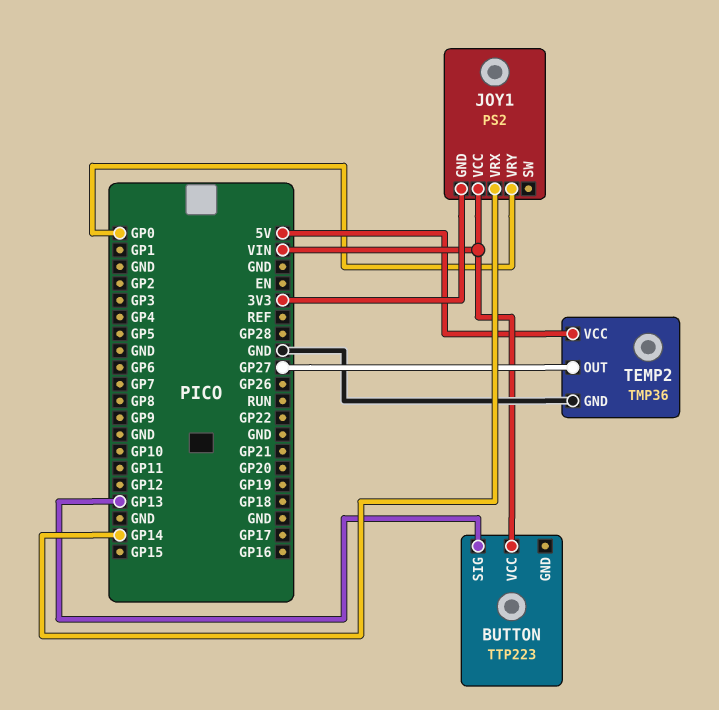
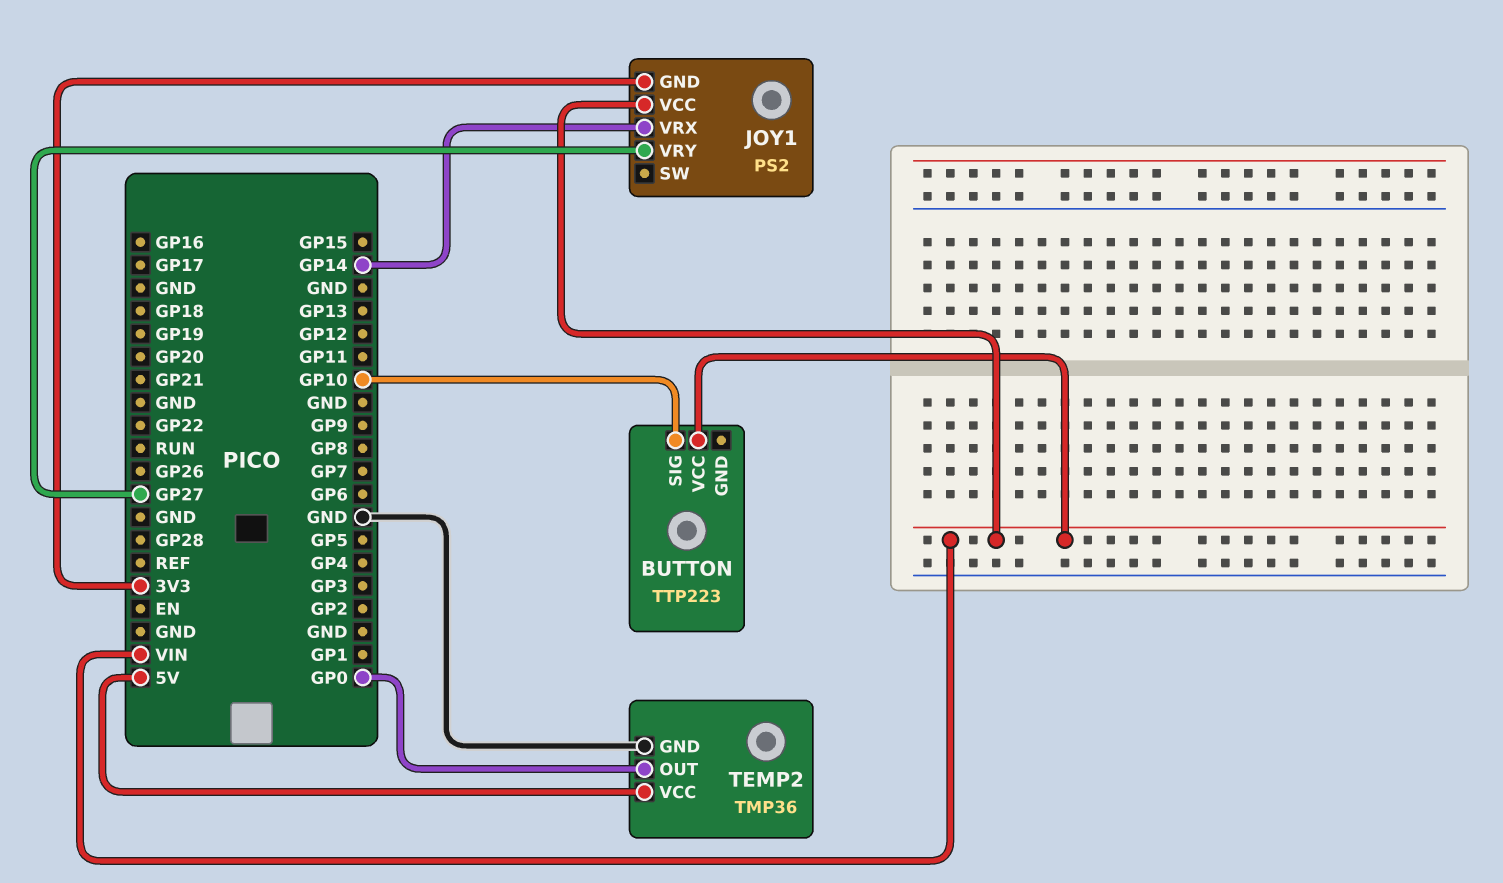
BUTTON pin SIG: GP13 -> GP10
JOY1 pin VRY: GP0 -> GP27
TEMP2 pin OUT: GP27 -> GP0

